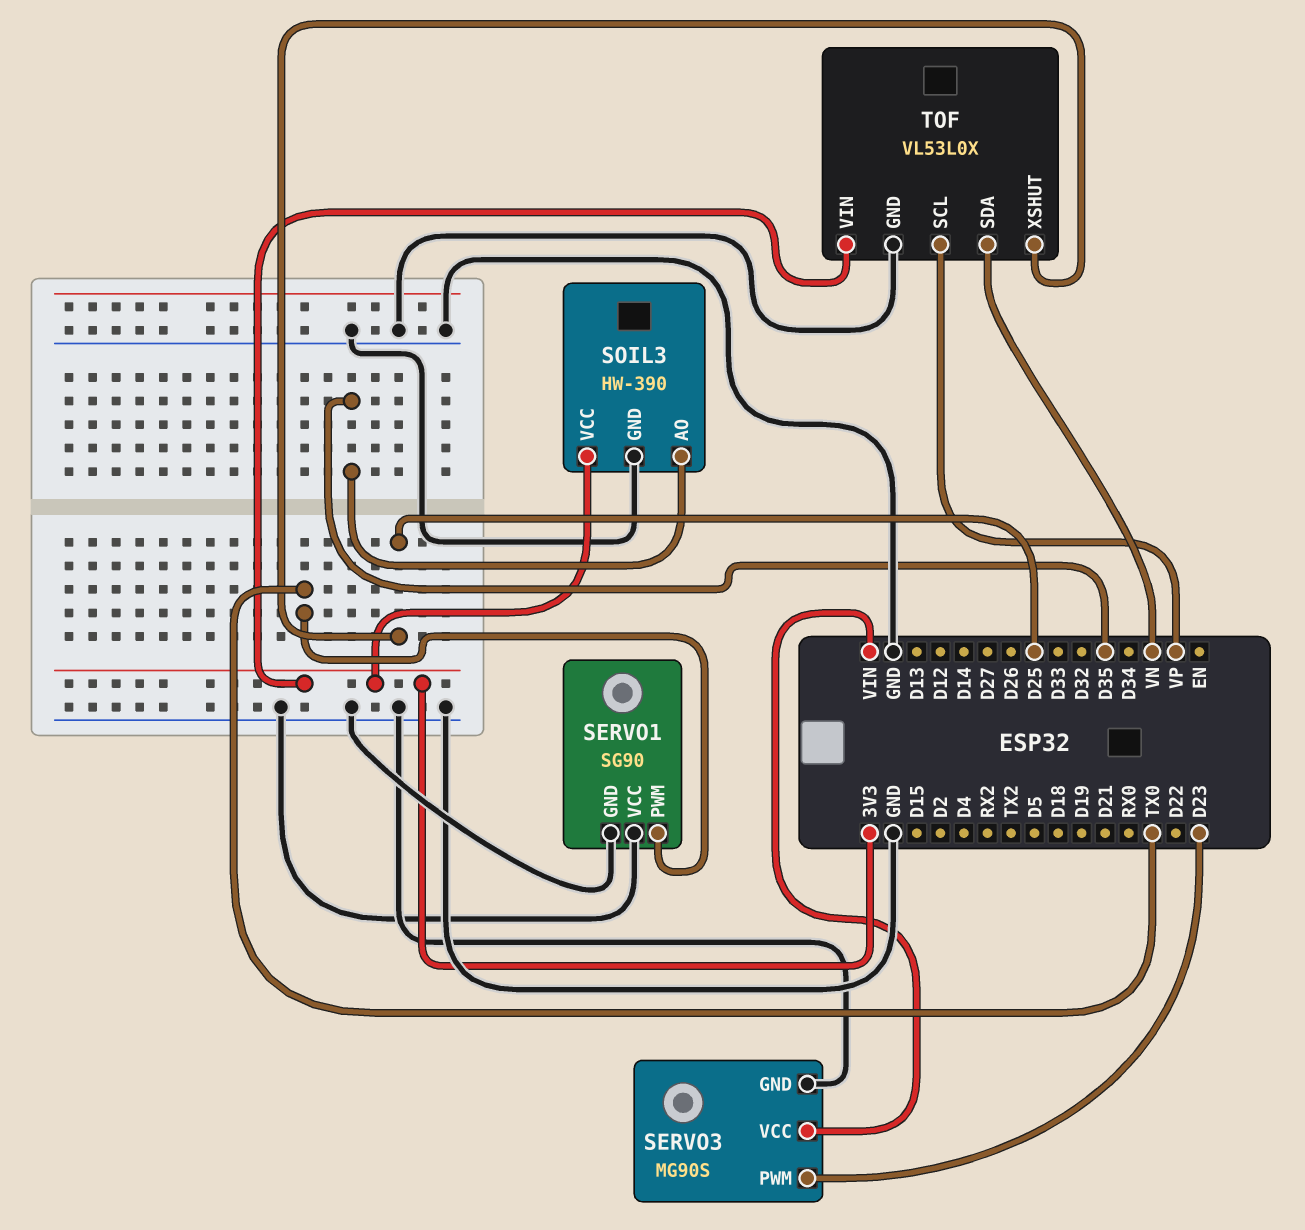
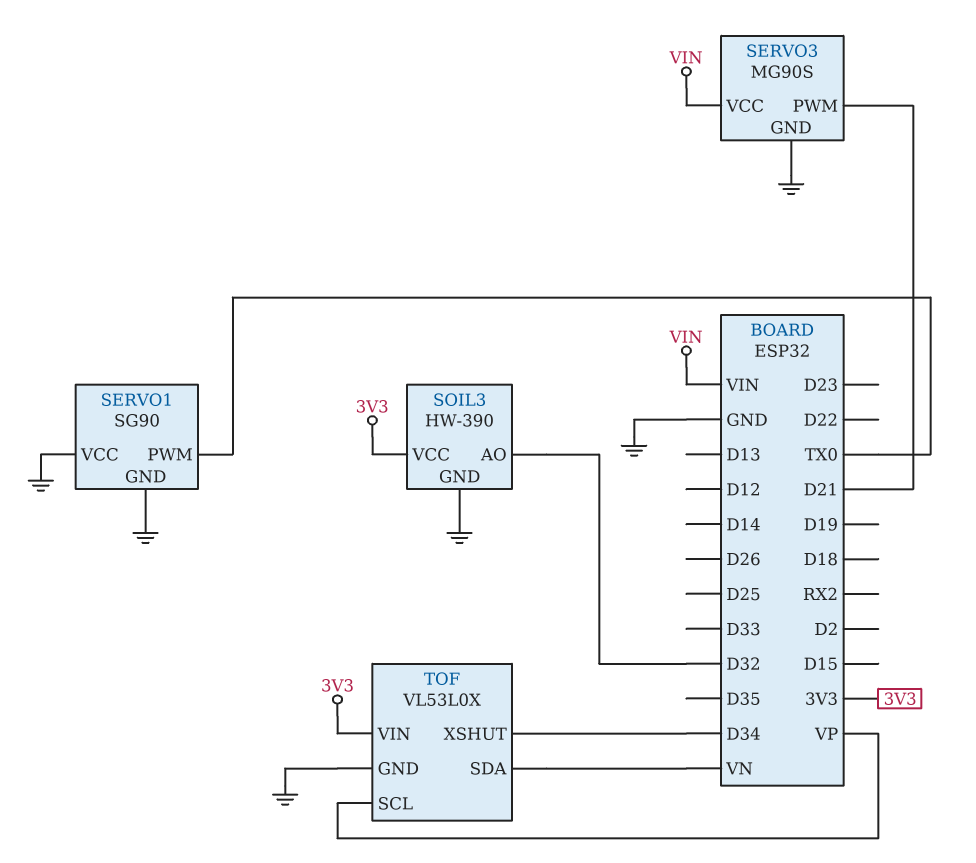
SERVO3 pin PWM: D23 -> D21
SOIL3 pin AO: D35 -> D32
TOF pin XSHUT: D25 -> D34

